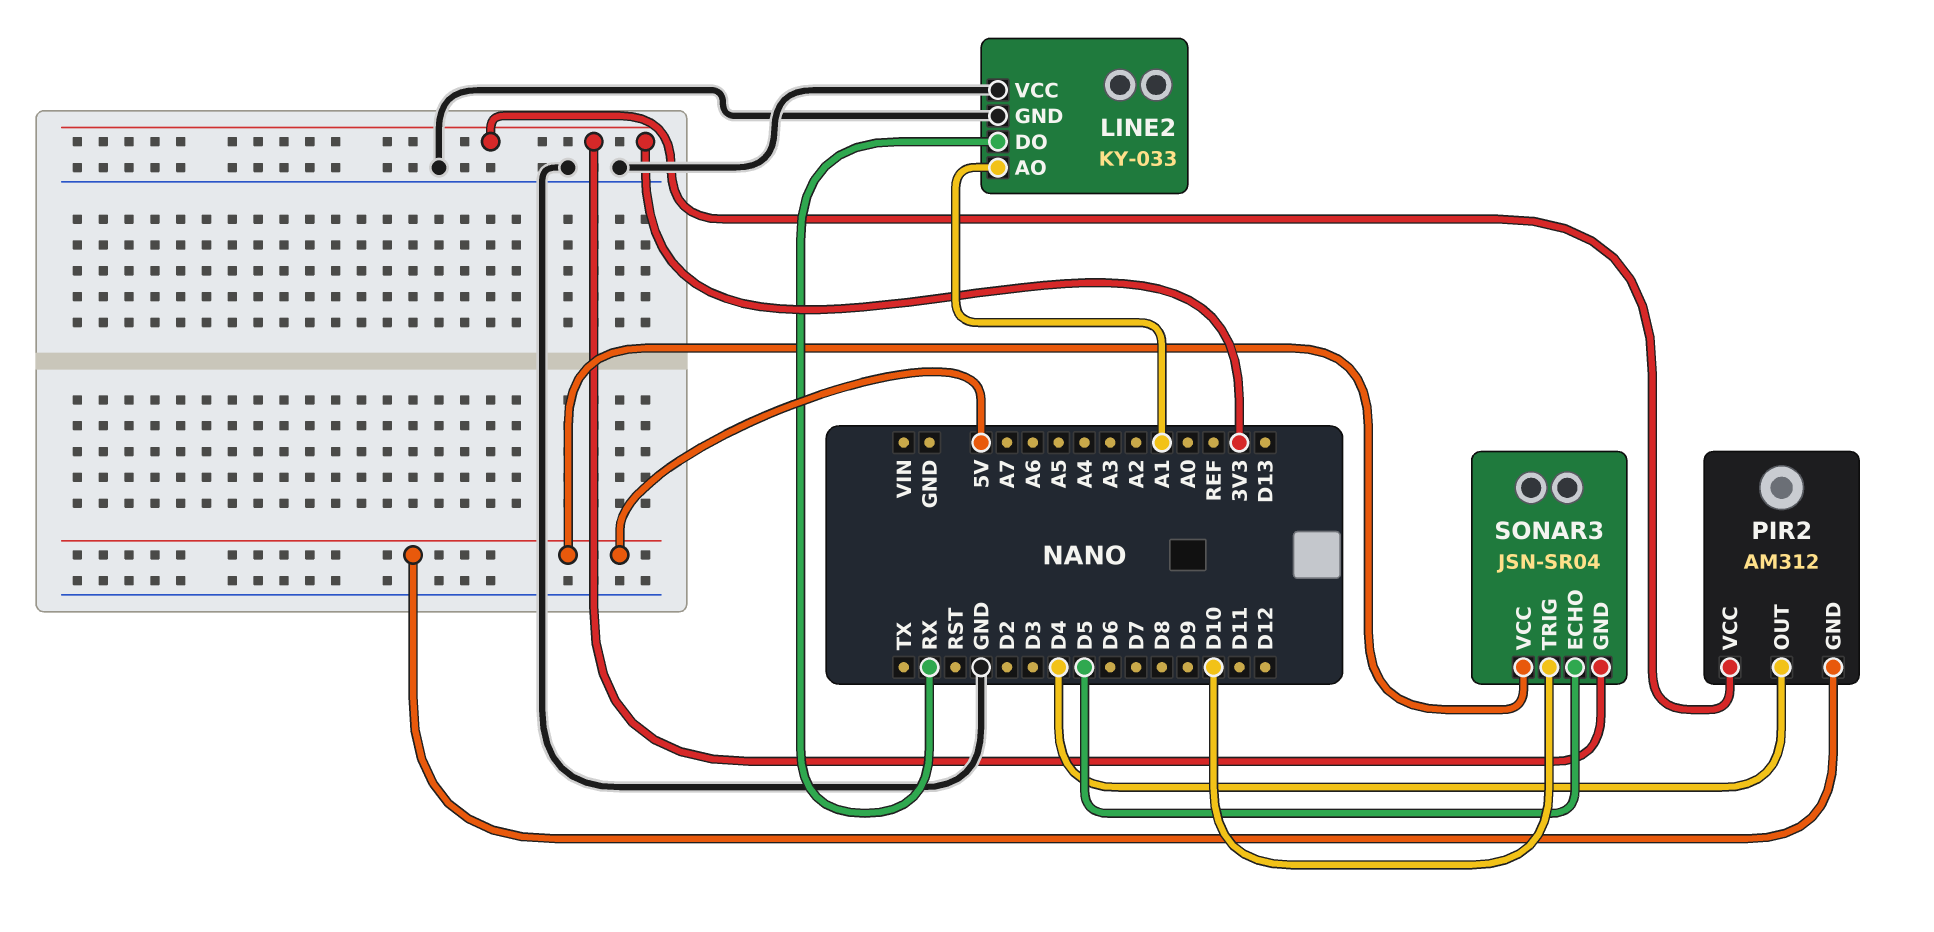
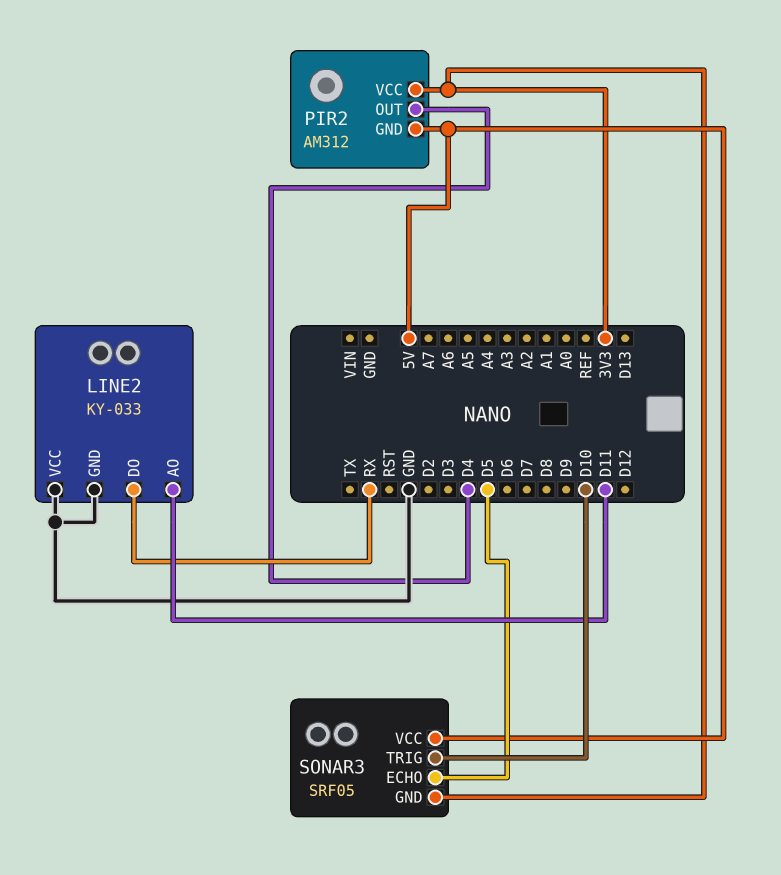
LINE2 pin AO: A1 -> D11
SONAR3: JSN-SR04 -> SRF05

